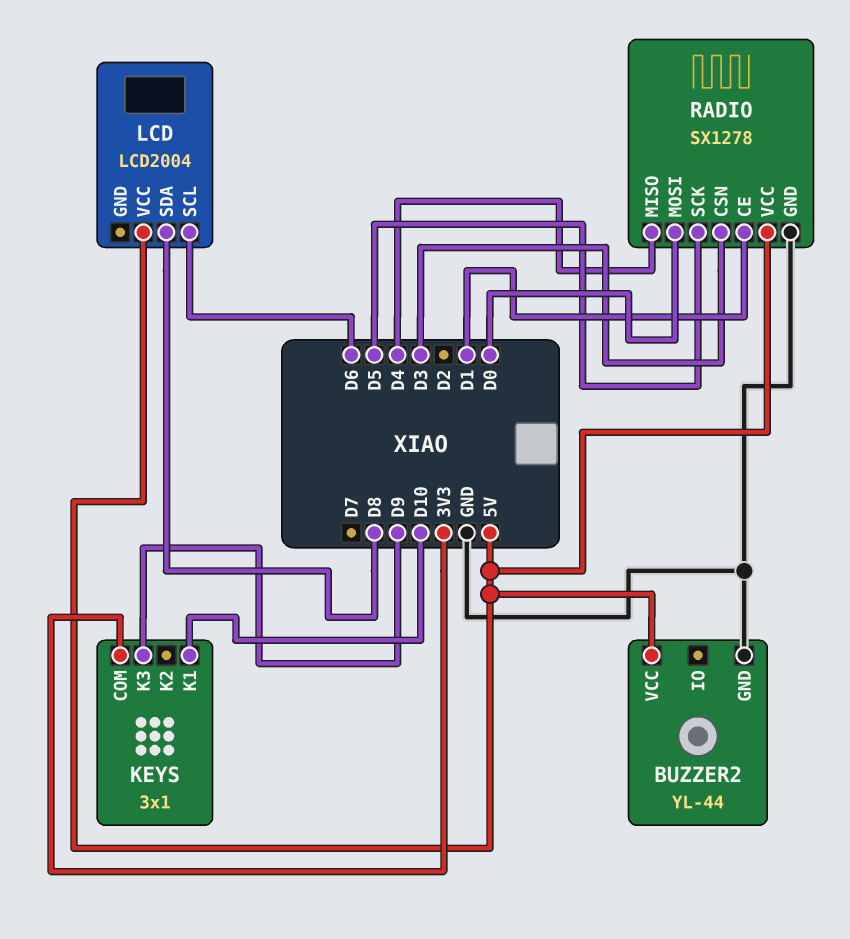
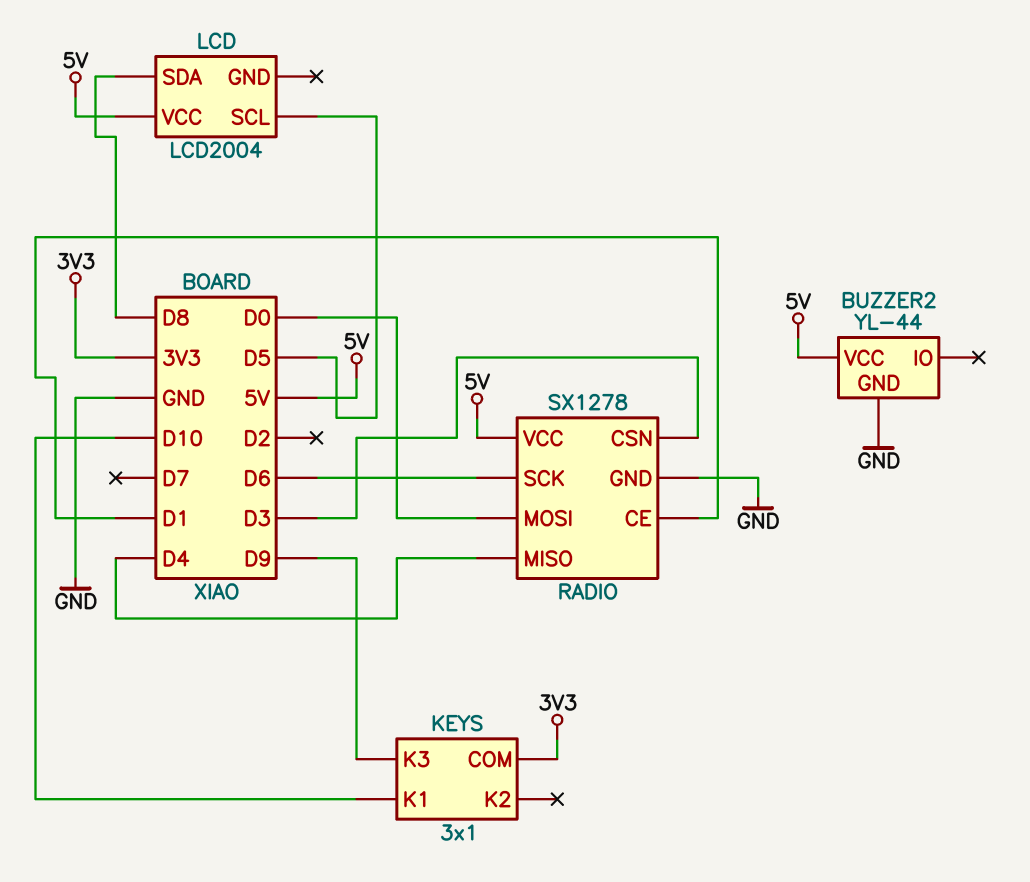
LCD pin SCL: D6 -> D5
RADIO pin SCK: D5 -> D6

